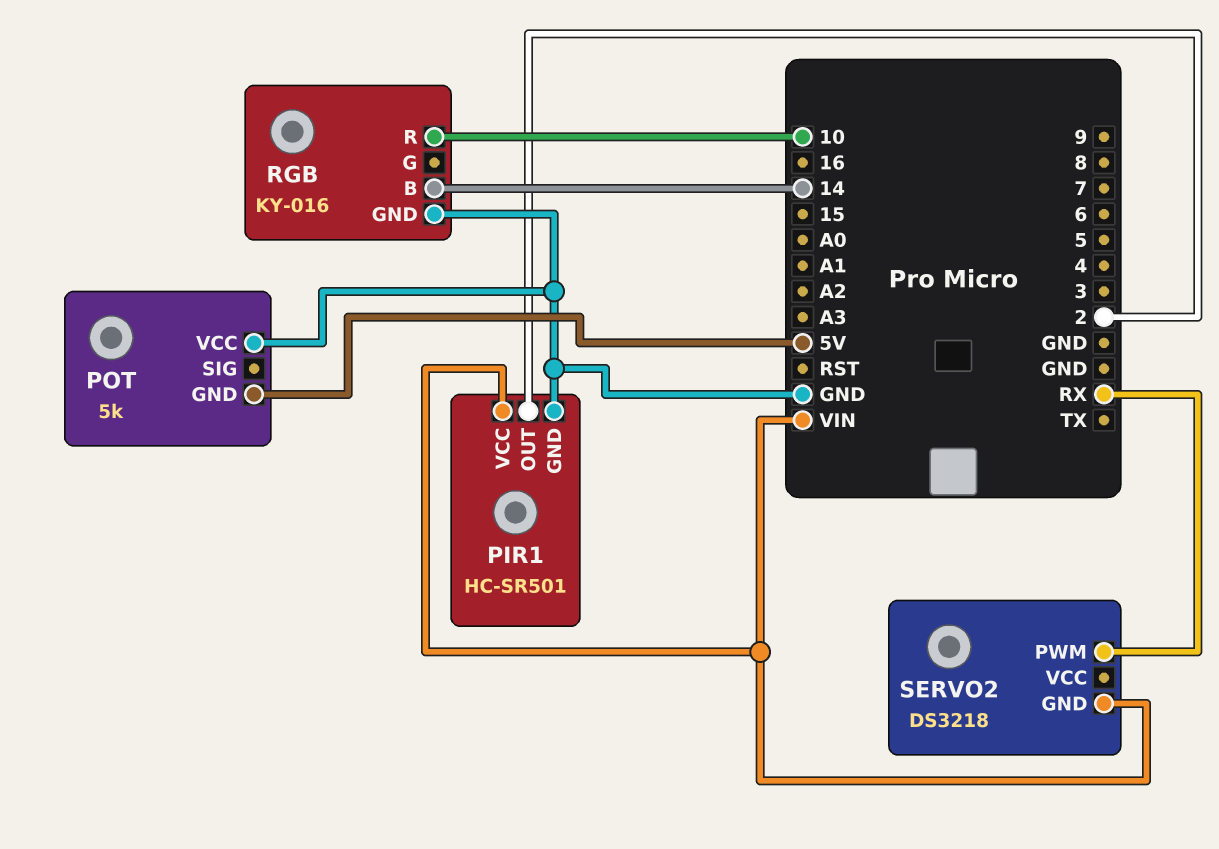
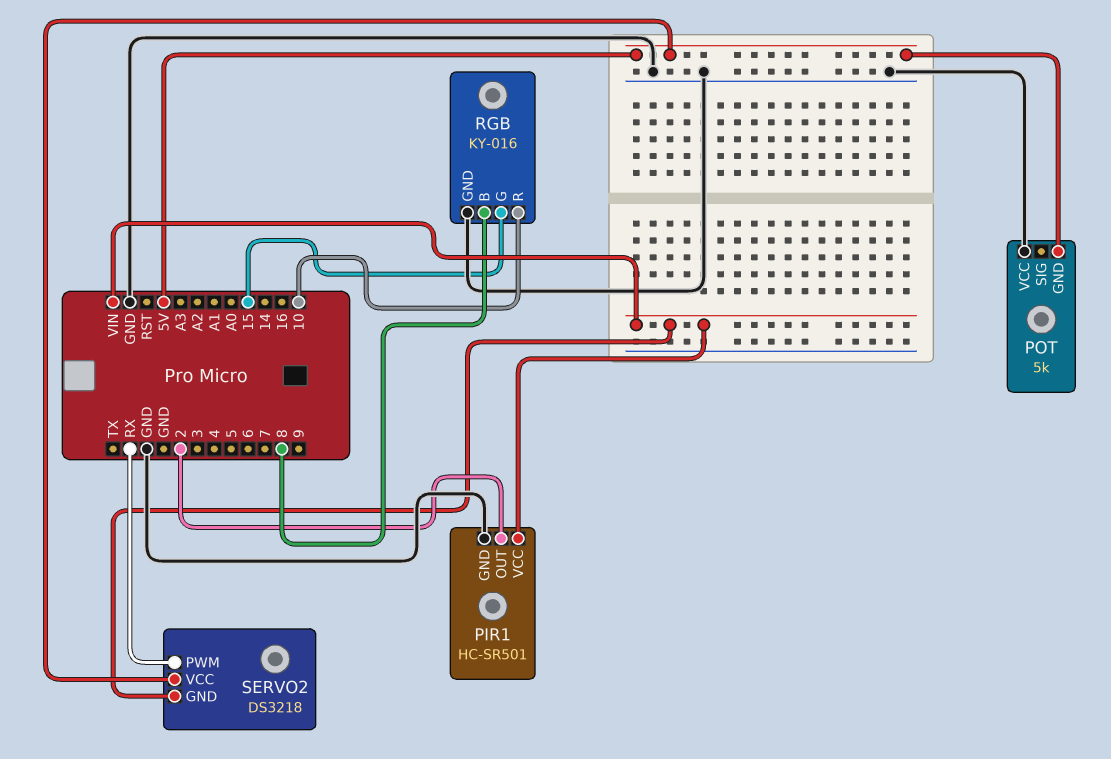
RGB pin B: 14 -> 8
RGB pin G: none -> 15
SERVO2 pin VCC: none -> 5V

